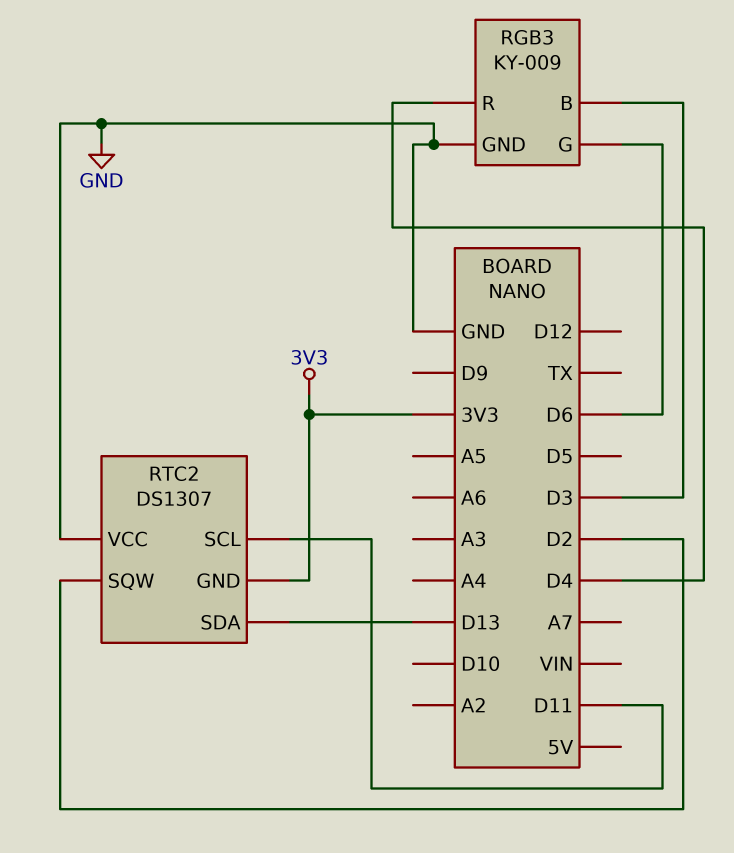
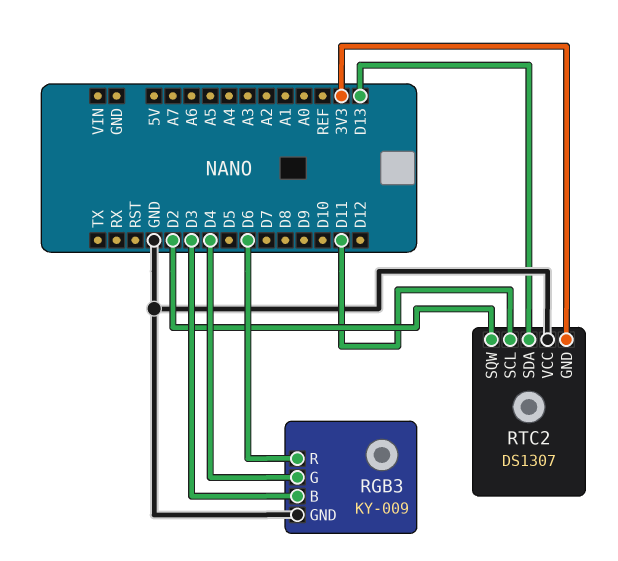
RGB3 pin G: D6 -> D4
RGB3 pin R: D4 -> D6

